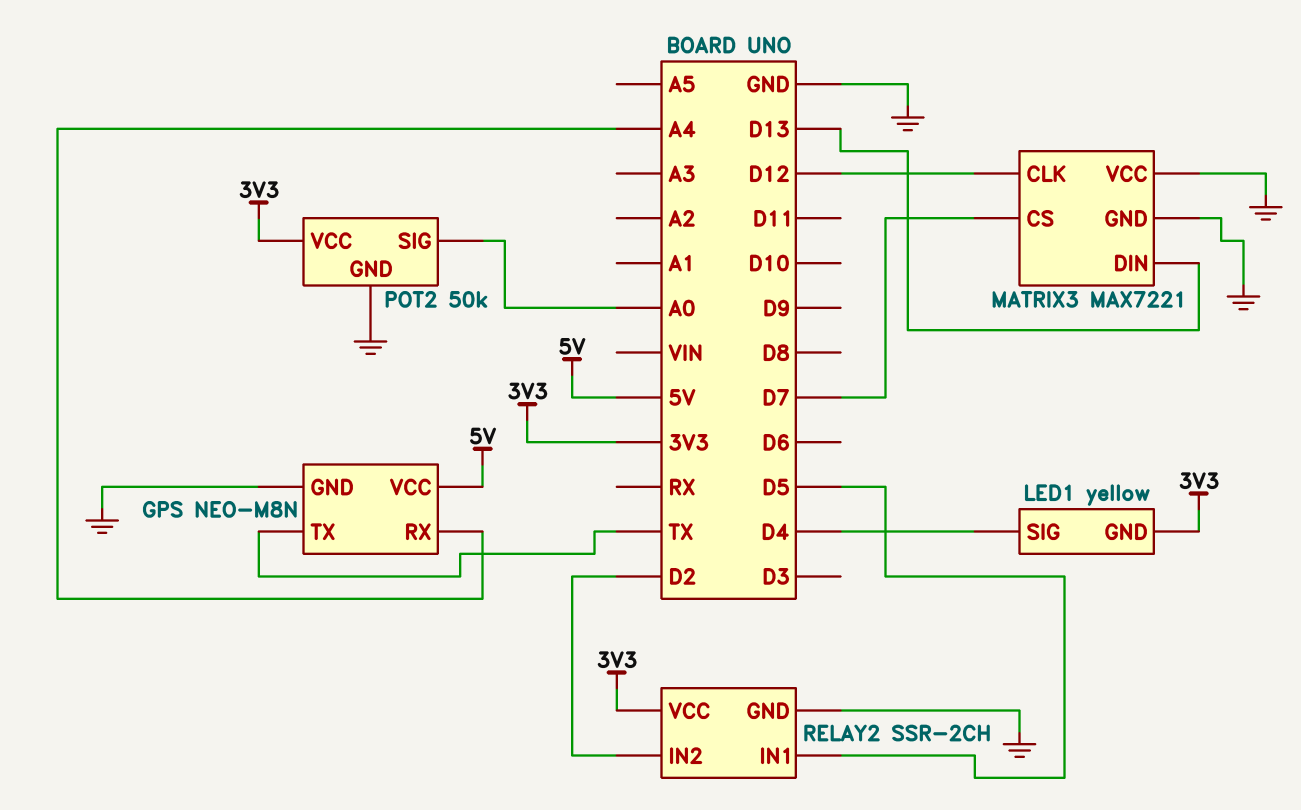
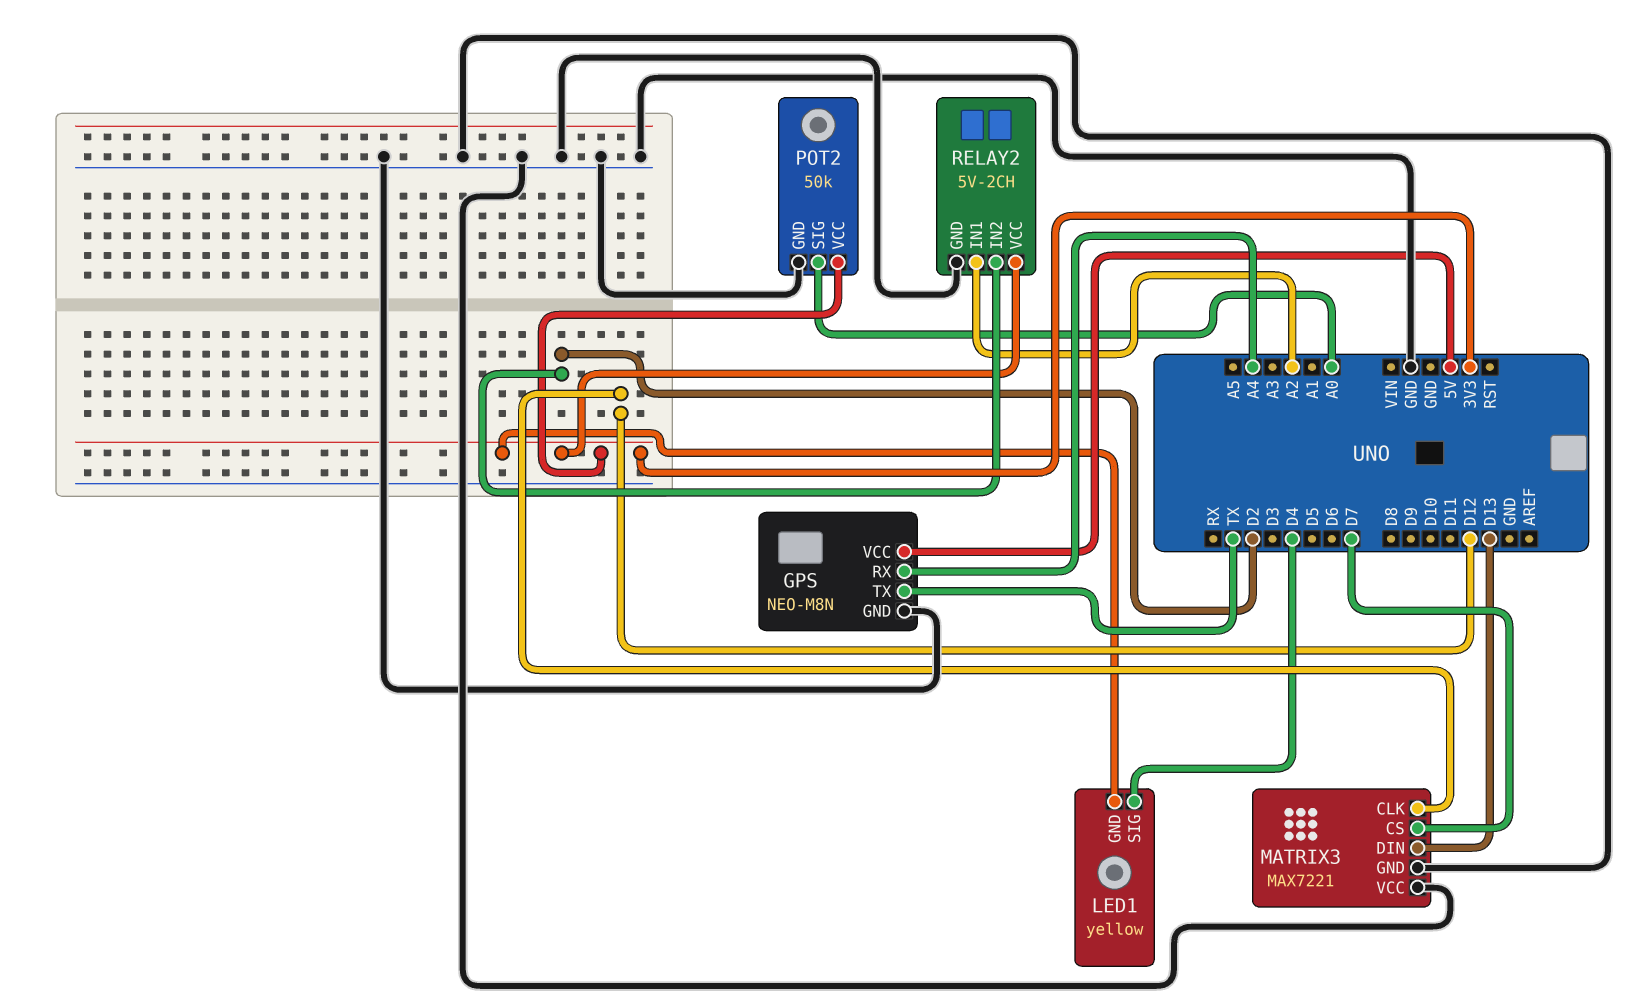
RELAY2: SSR-2CH -> 5V-2CH
RELAY2 pin IN1: D5 -> A2

